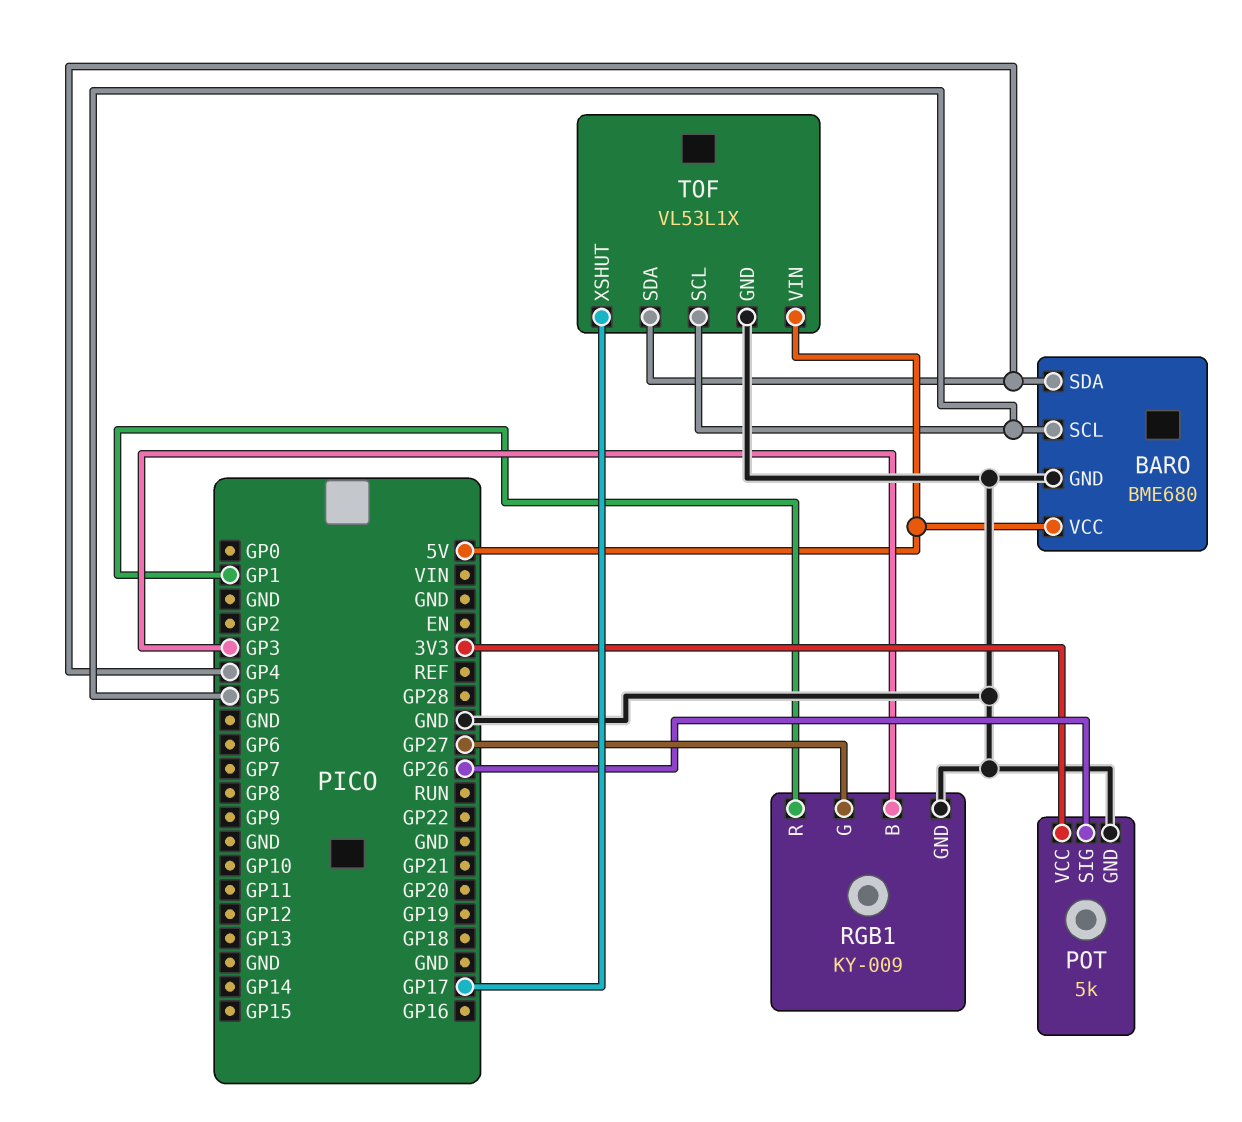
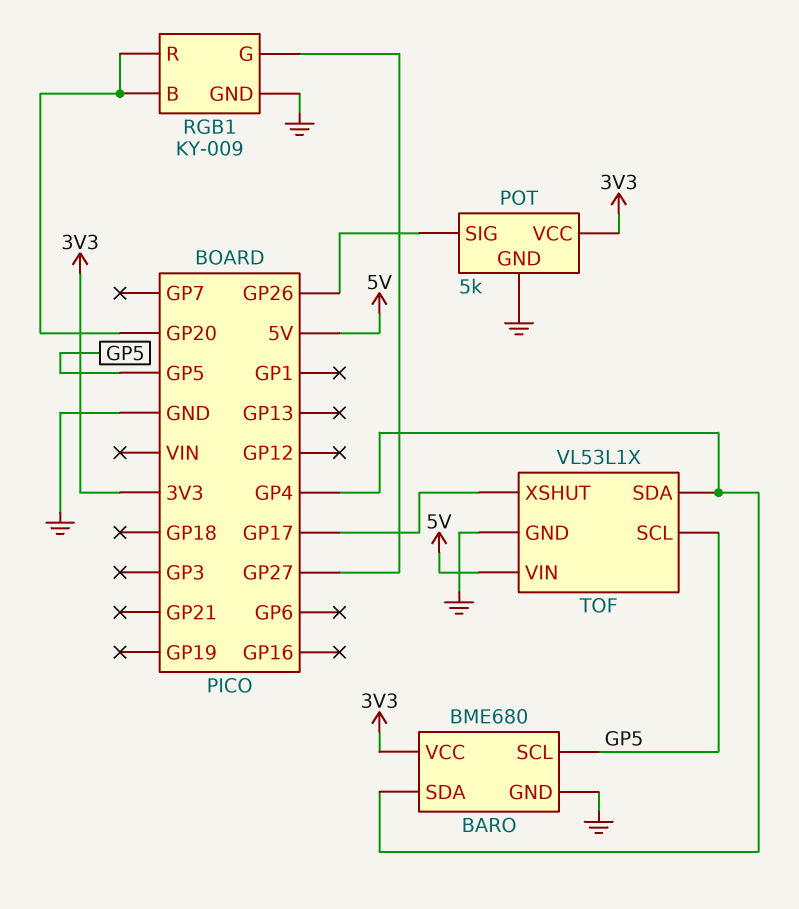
BARO pin VCC: 5V -> 3V3
RGB1 pin B: GP3 -> GP20
RGB1 pin R: GP1 -> GP20

